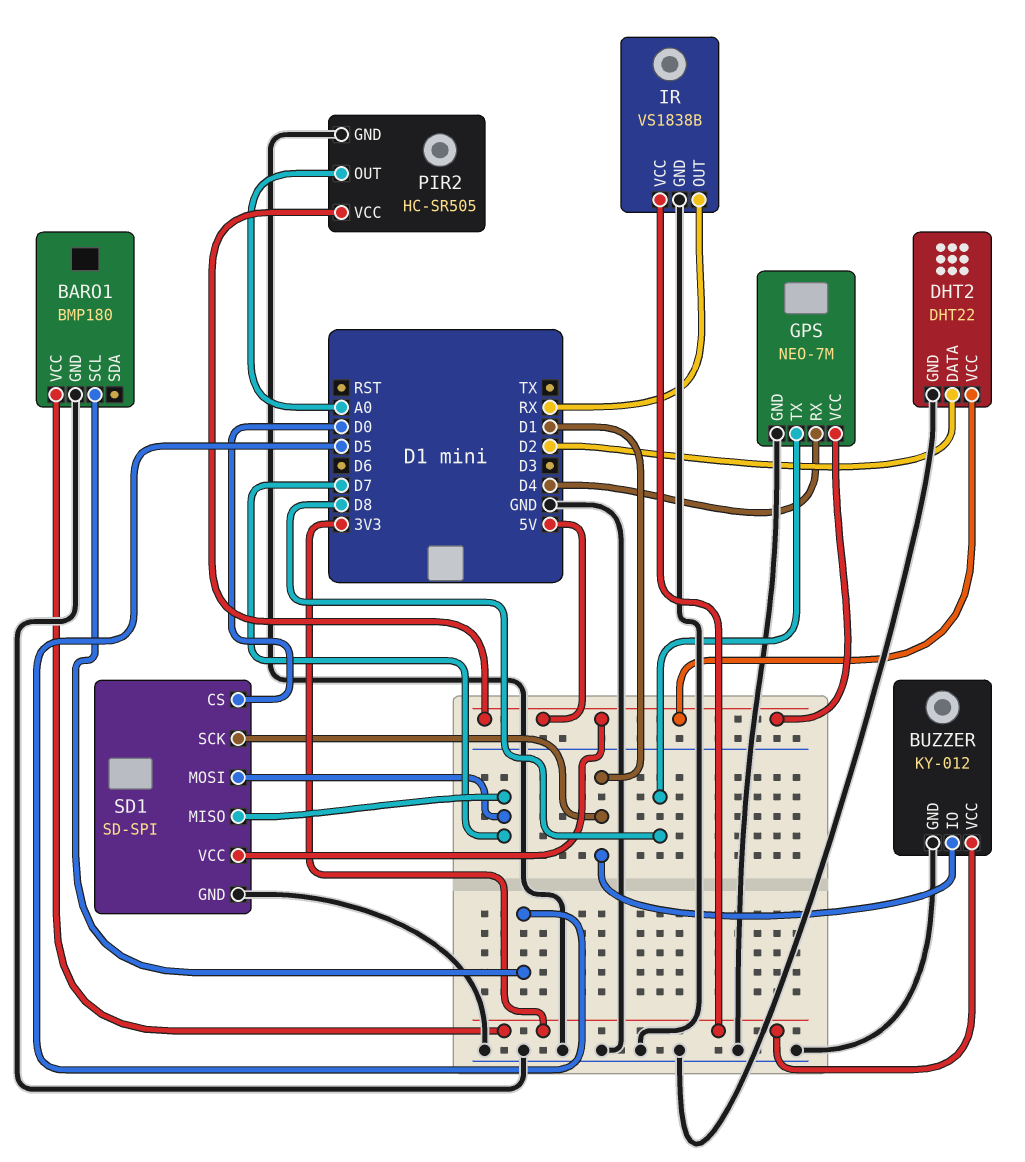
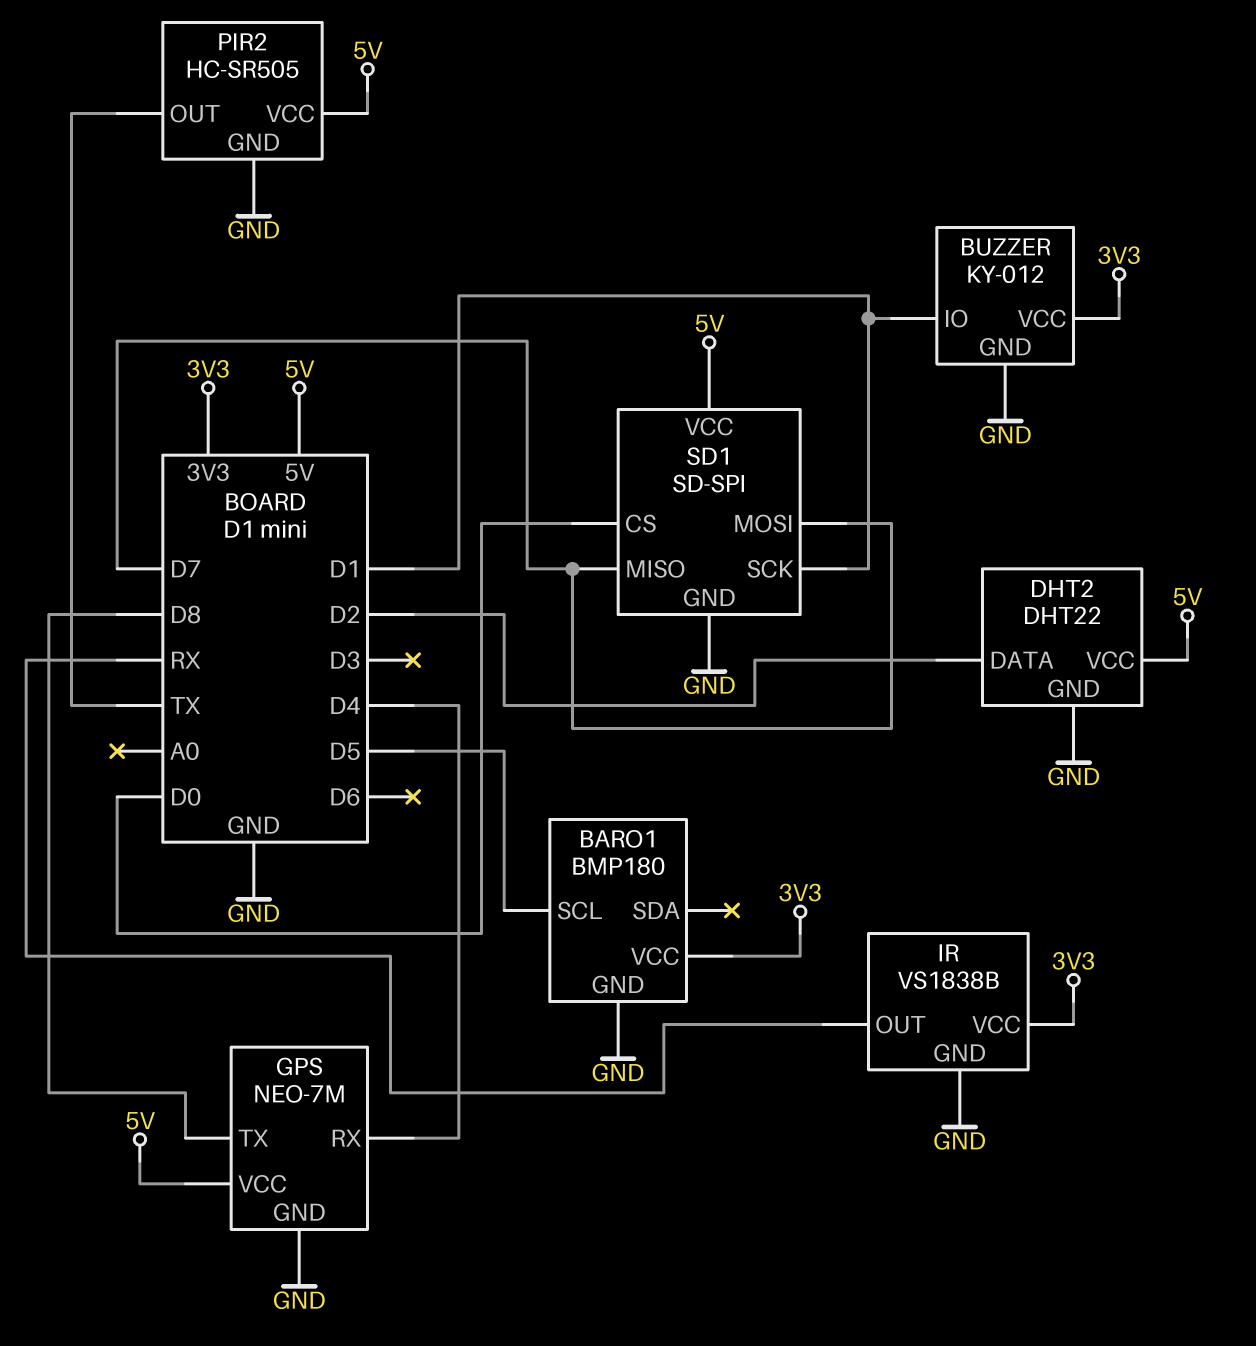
PIR2 pin OUT: A0 -> TX

